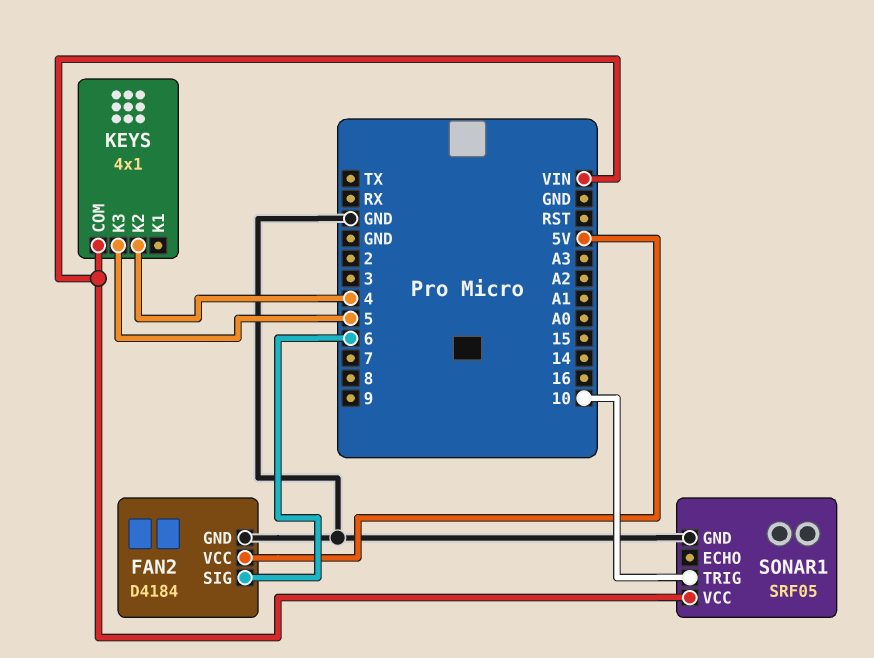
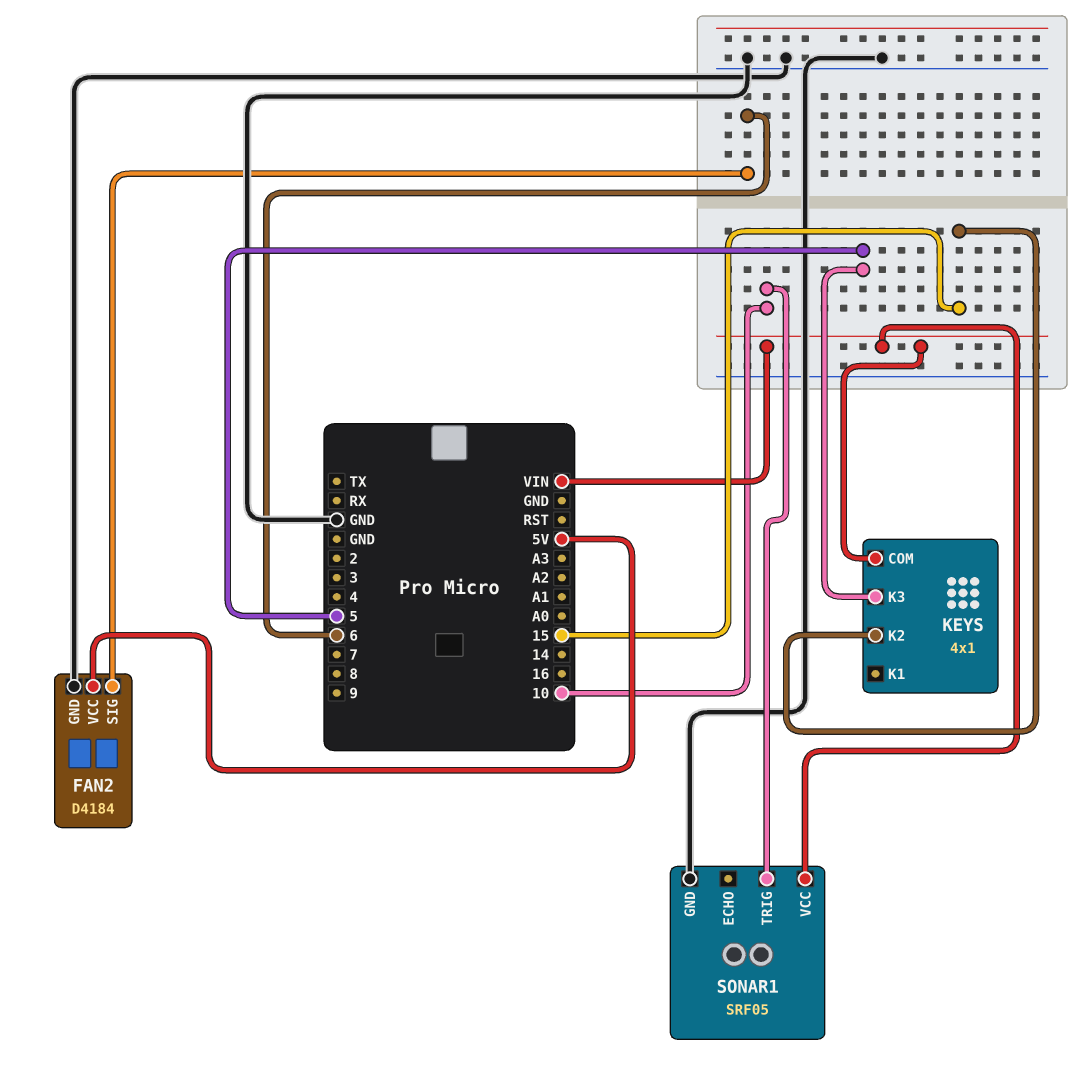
KEYS pin K2: 4 -> 15

